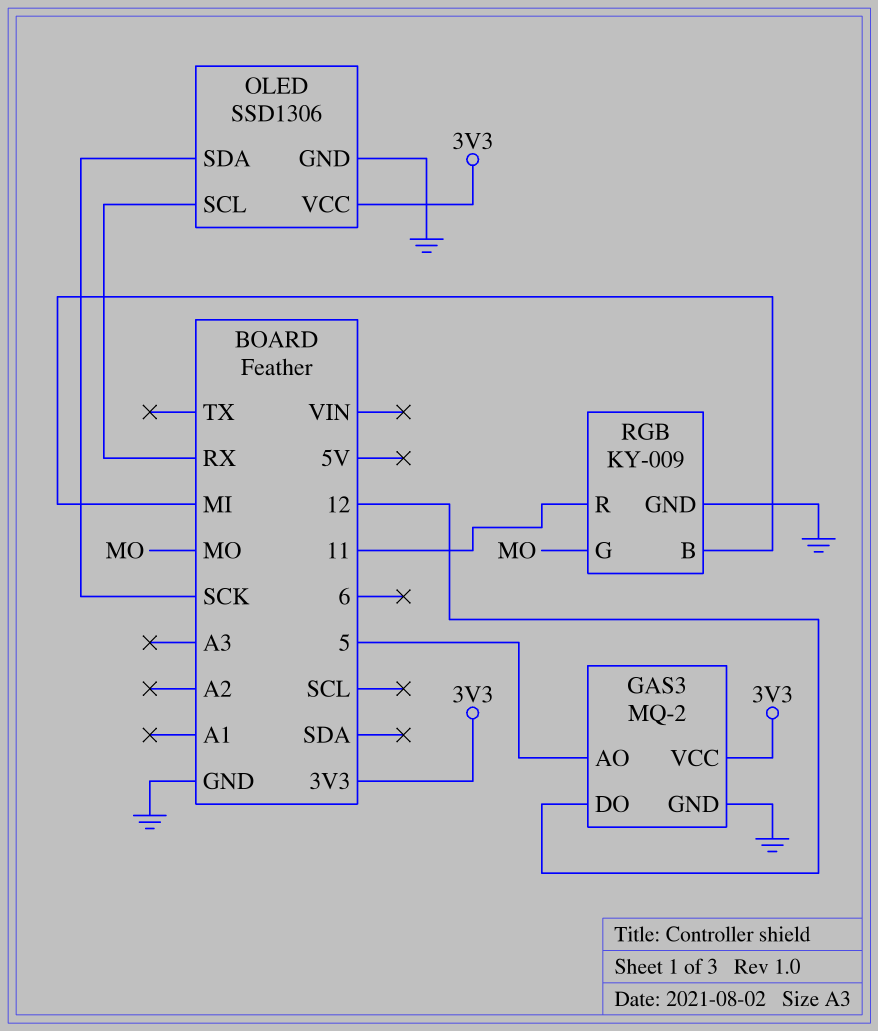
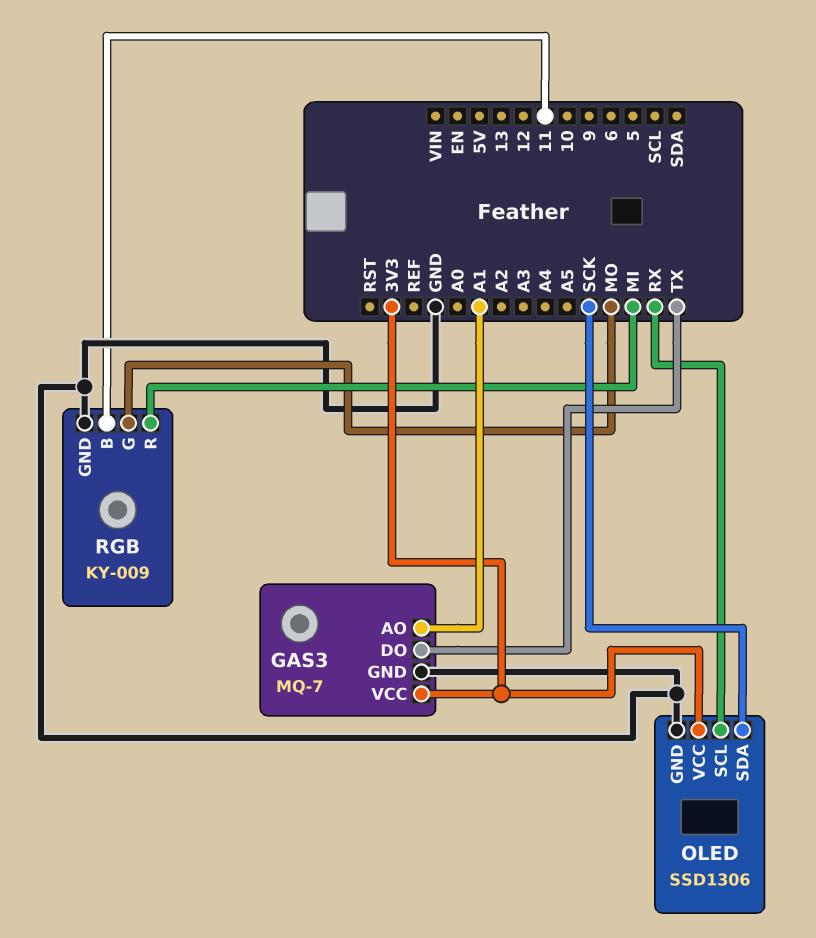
GAS3: MQ-2 -> MQ-7
GAS3 pin AO: 5 -> A1
GAS3 pin DO: 12 -> TX
RGB pin B: MI -> 11
RGB pin R: 11 -> MI

